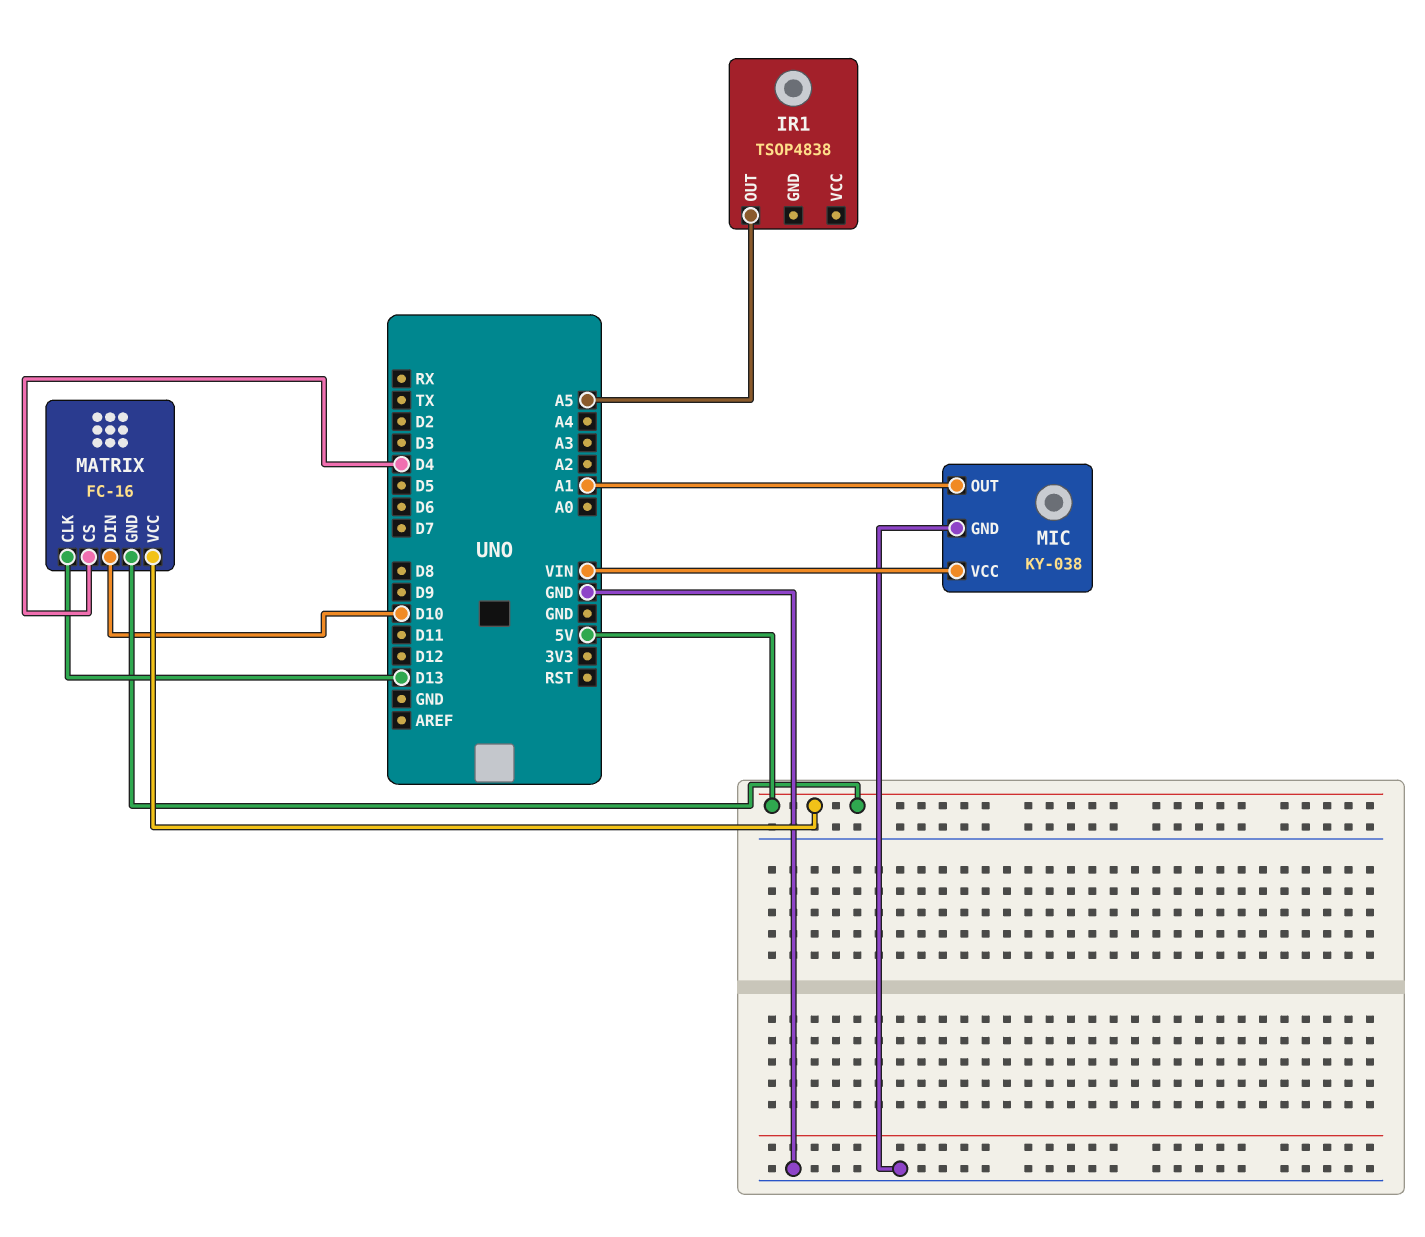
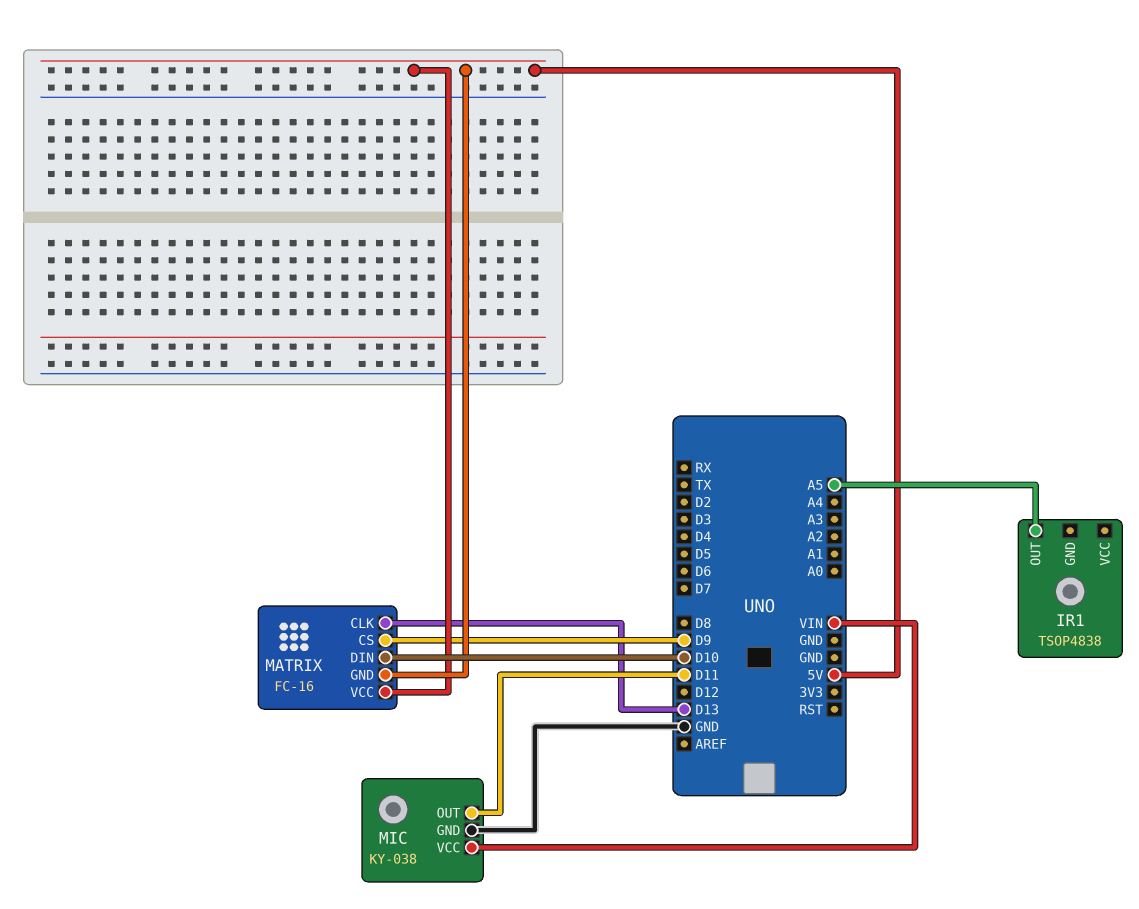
MATRIX pin CS: D4 -> D9
MIC pin OUT: A1 -> D11

